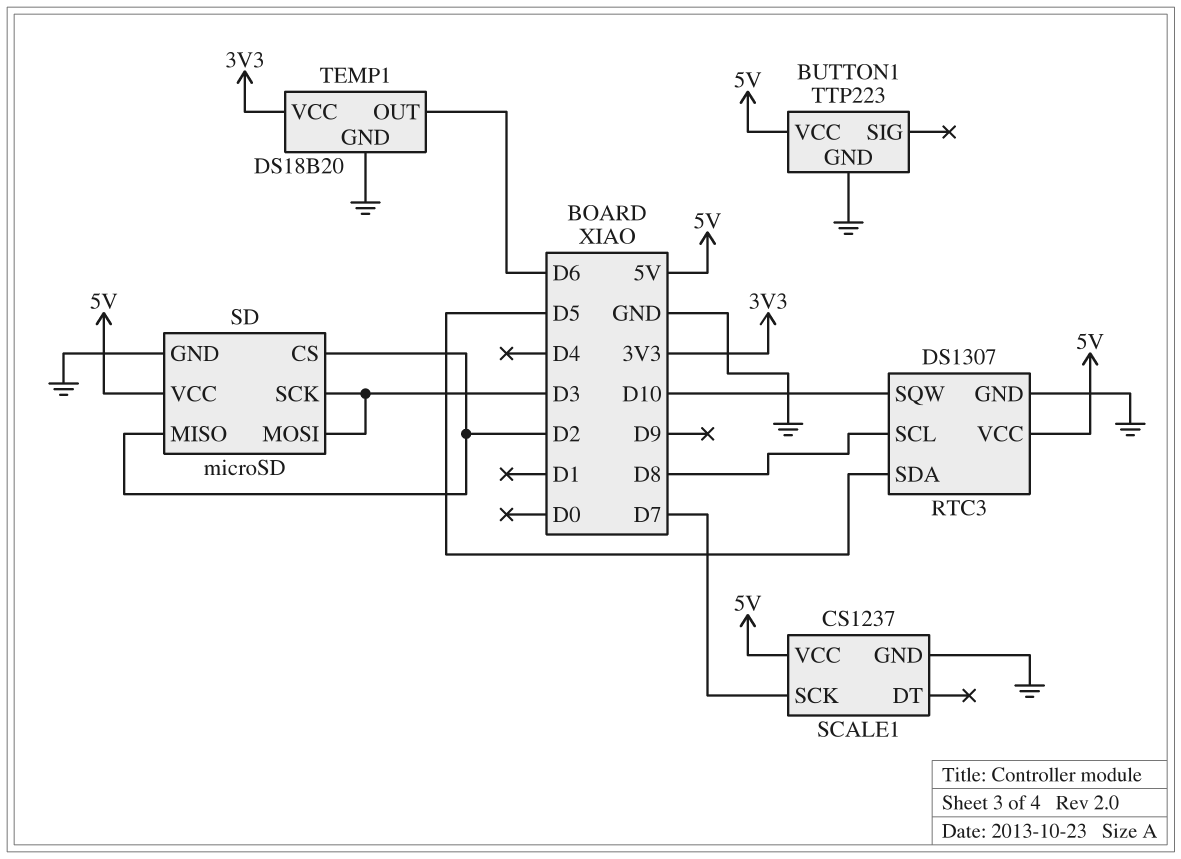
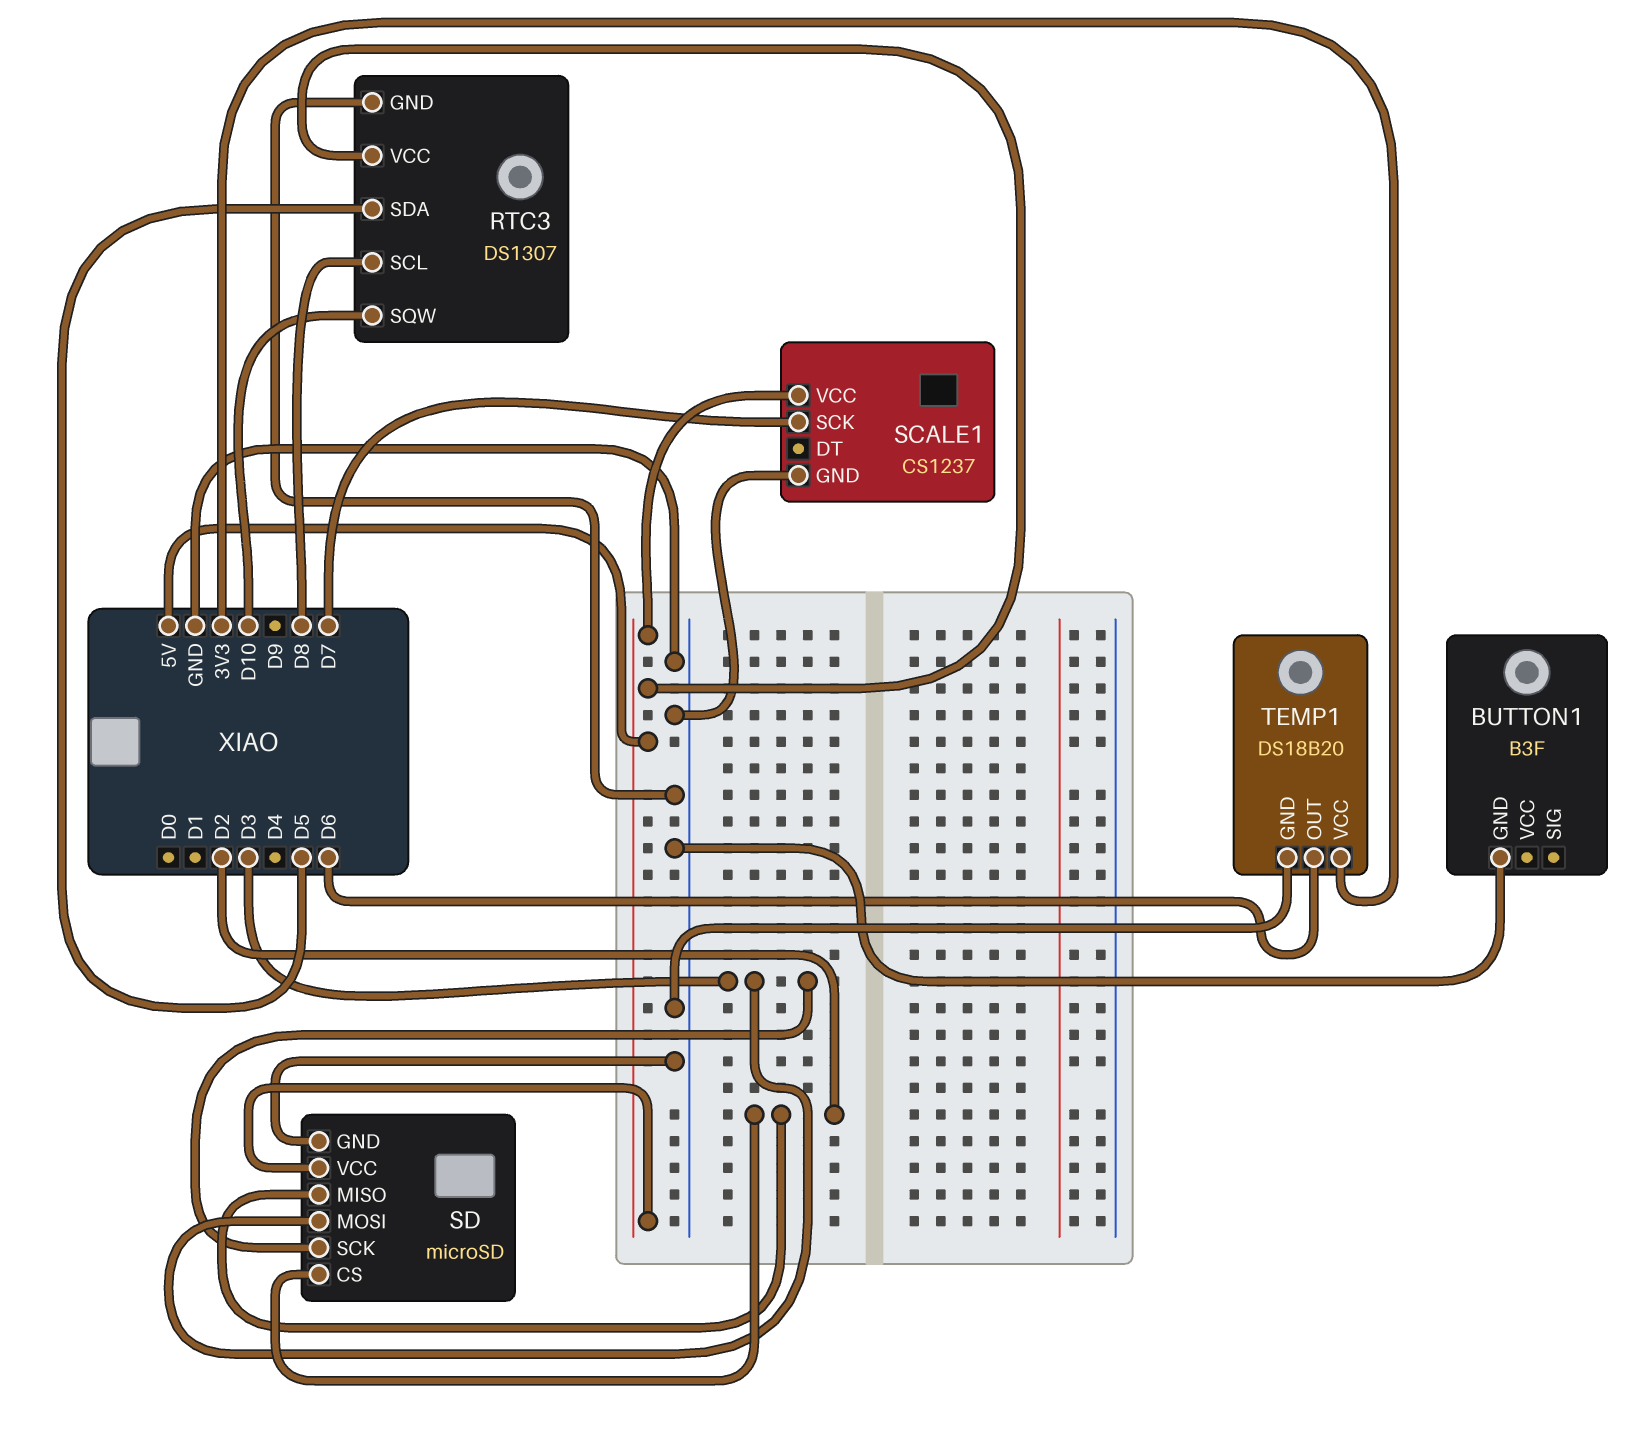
BUTTON1: TTP223 -> B3F
BUTTON1 pin VCC: 5V -> none

